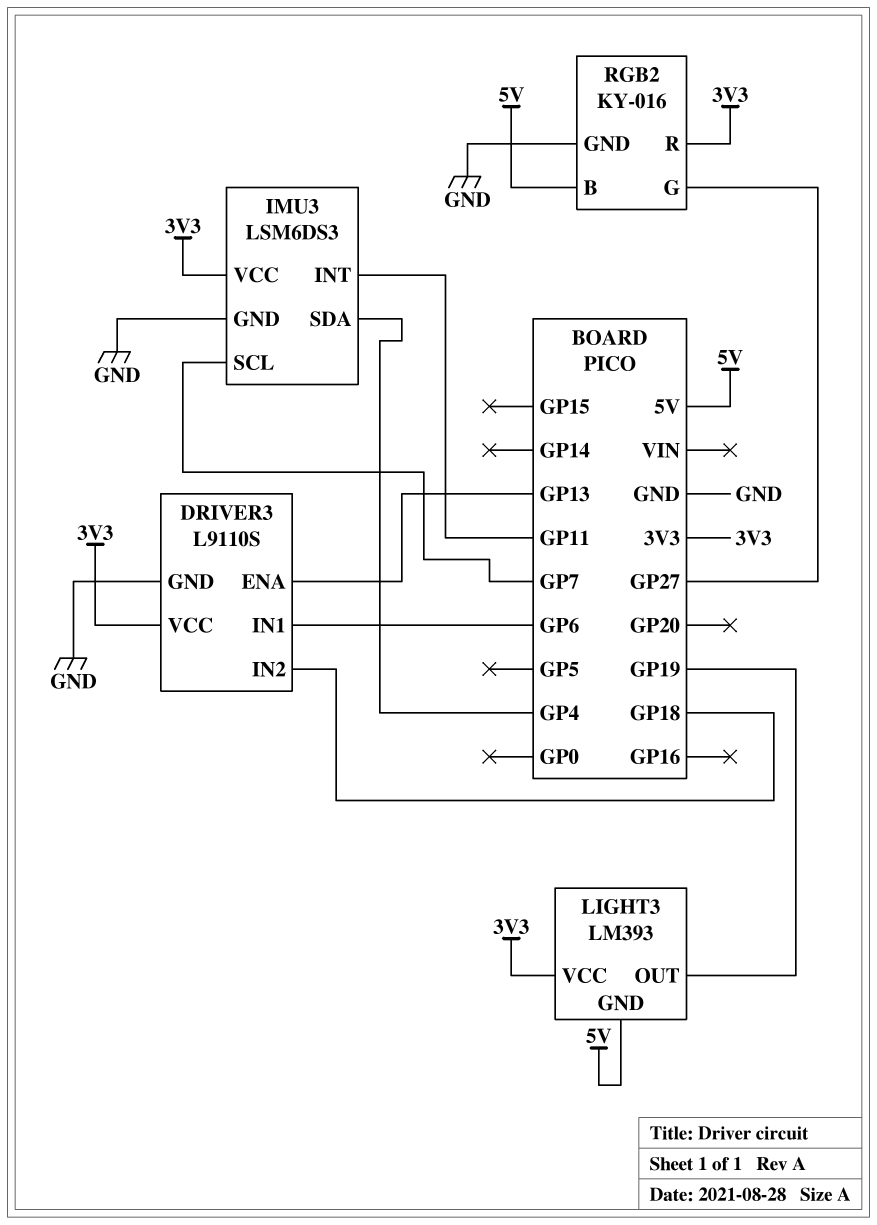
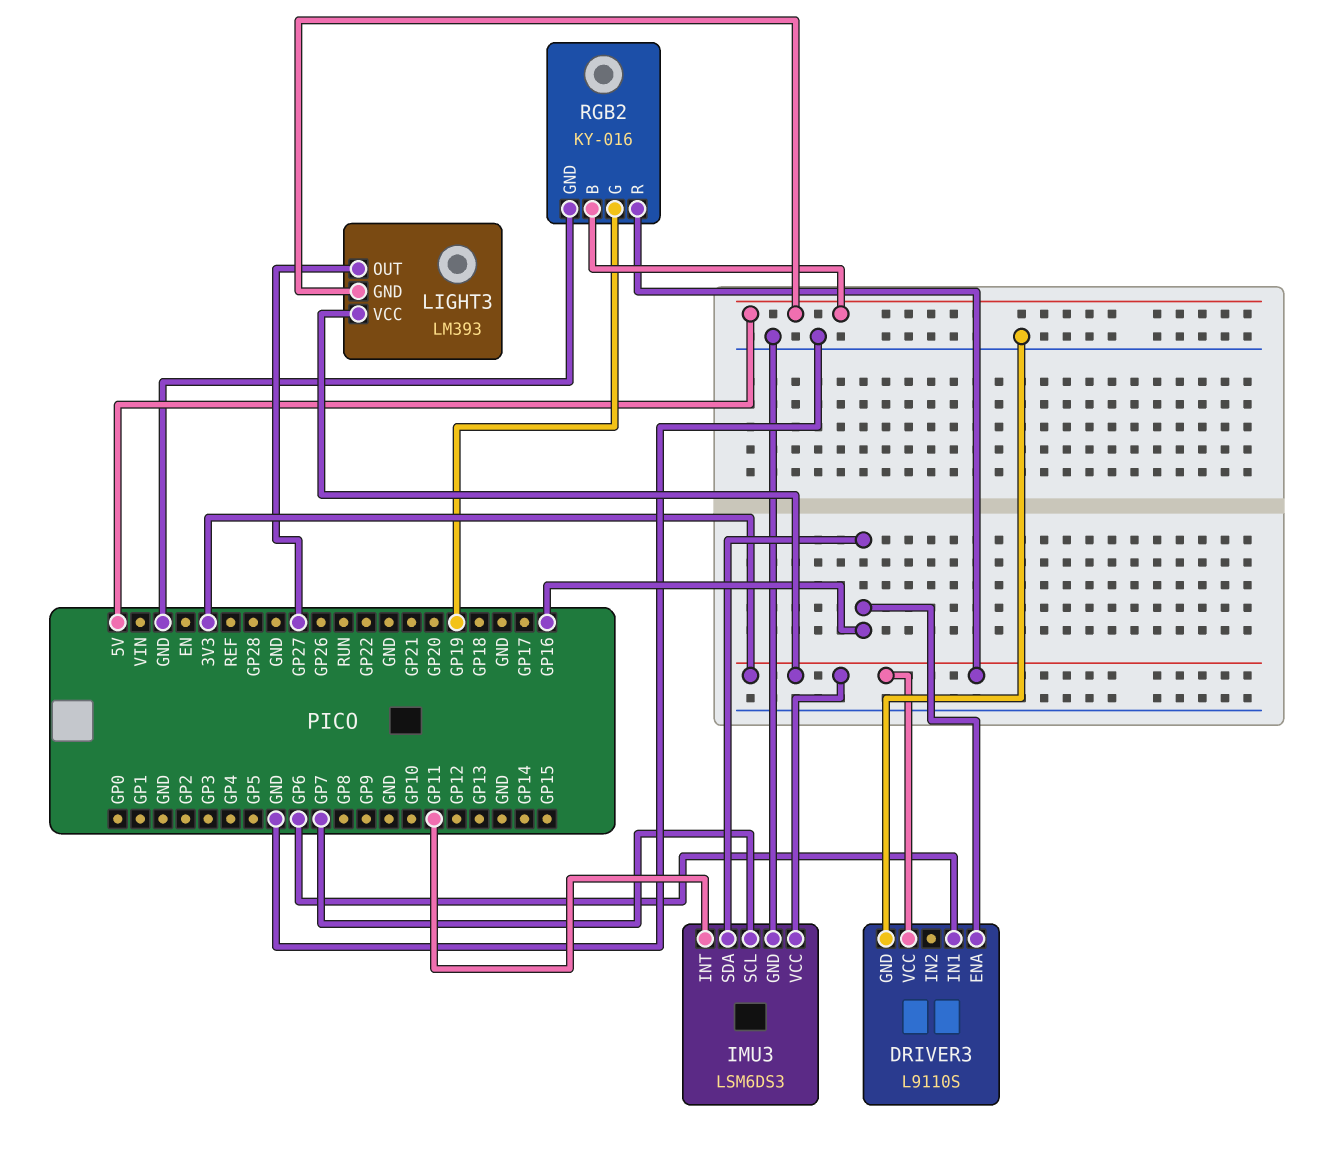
DRIVER3 pin ENA: GP13 -> GP16
DRIVER3 pin IN2: GP18 -> none
IMU3 pin SDA: GP4 -> GP16
LIGHT3 pin OUT: GP19 -> GP27
RGB2 pin G: GP27 -> GP19

